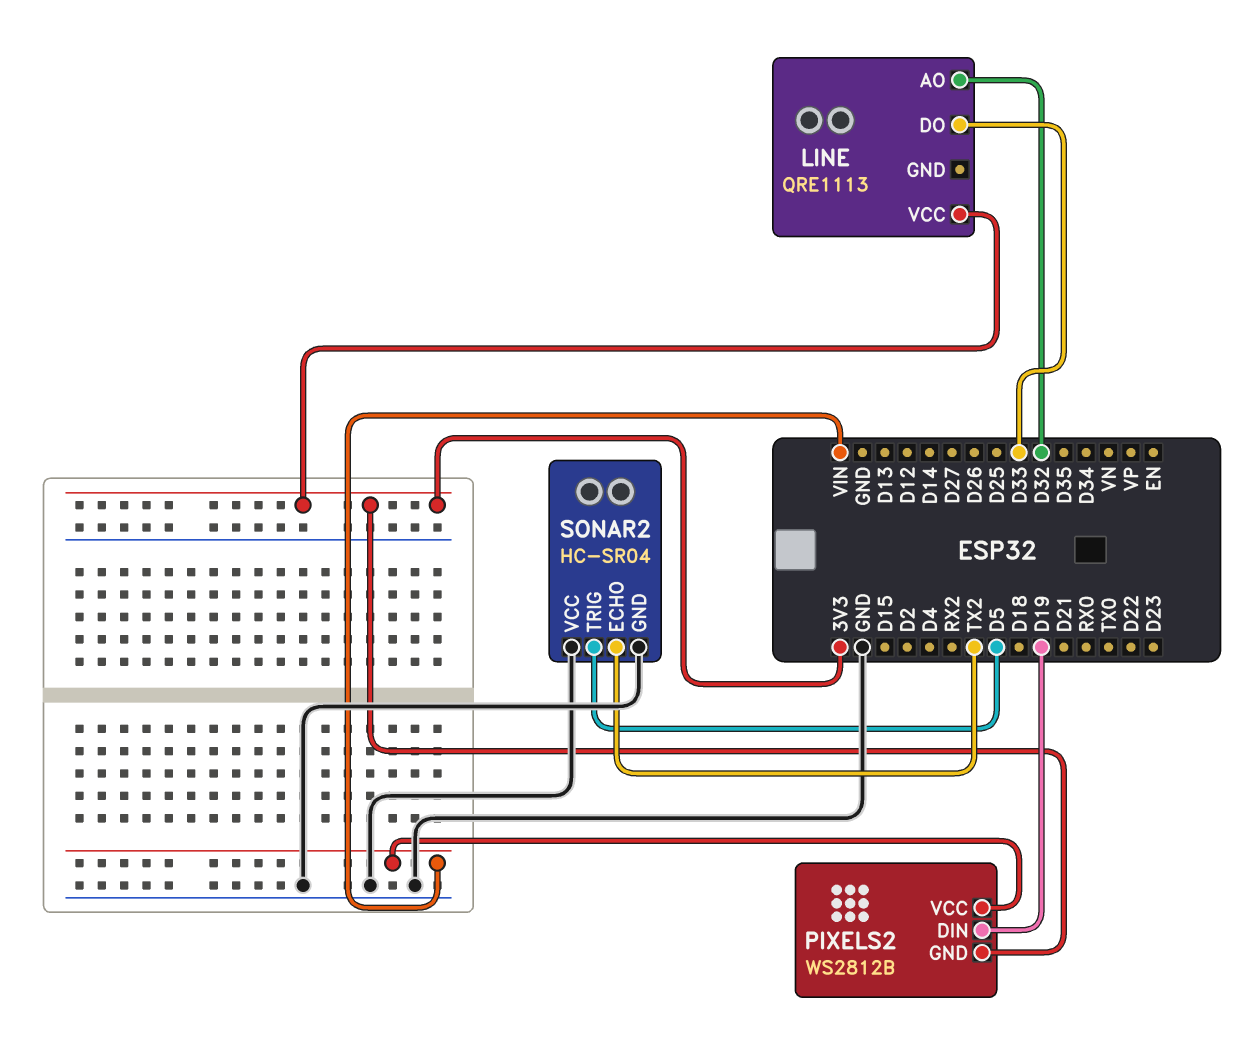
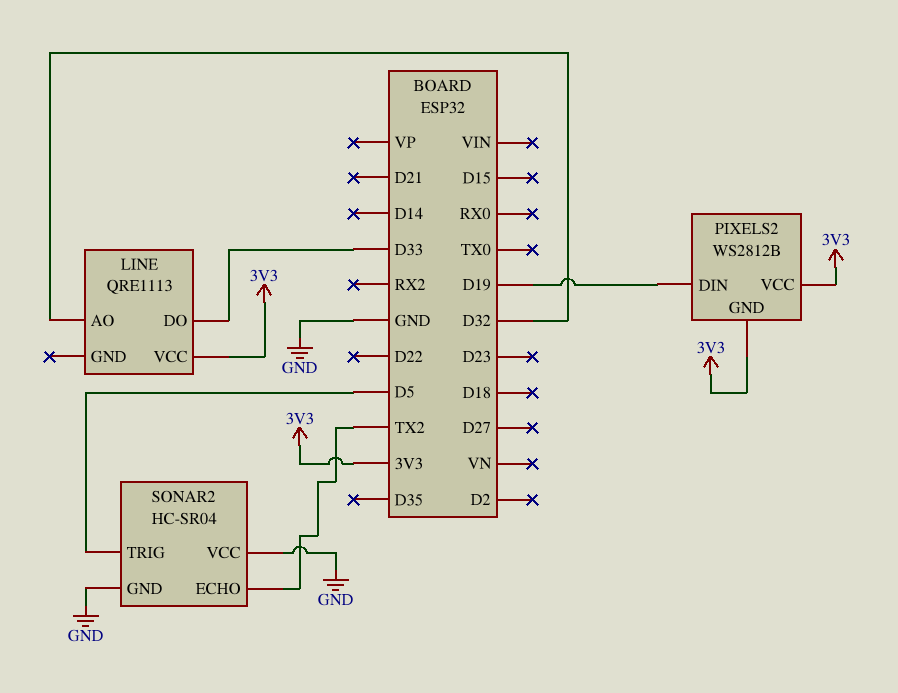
PIXELS2 pin VCC: VIN -> 3V3

